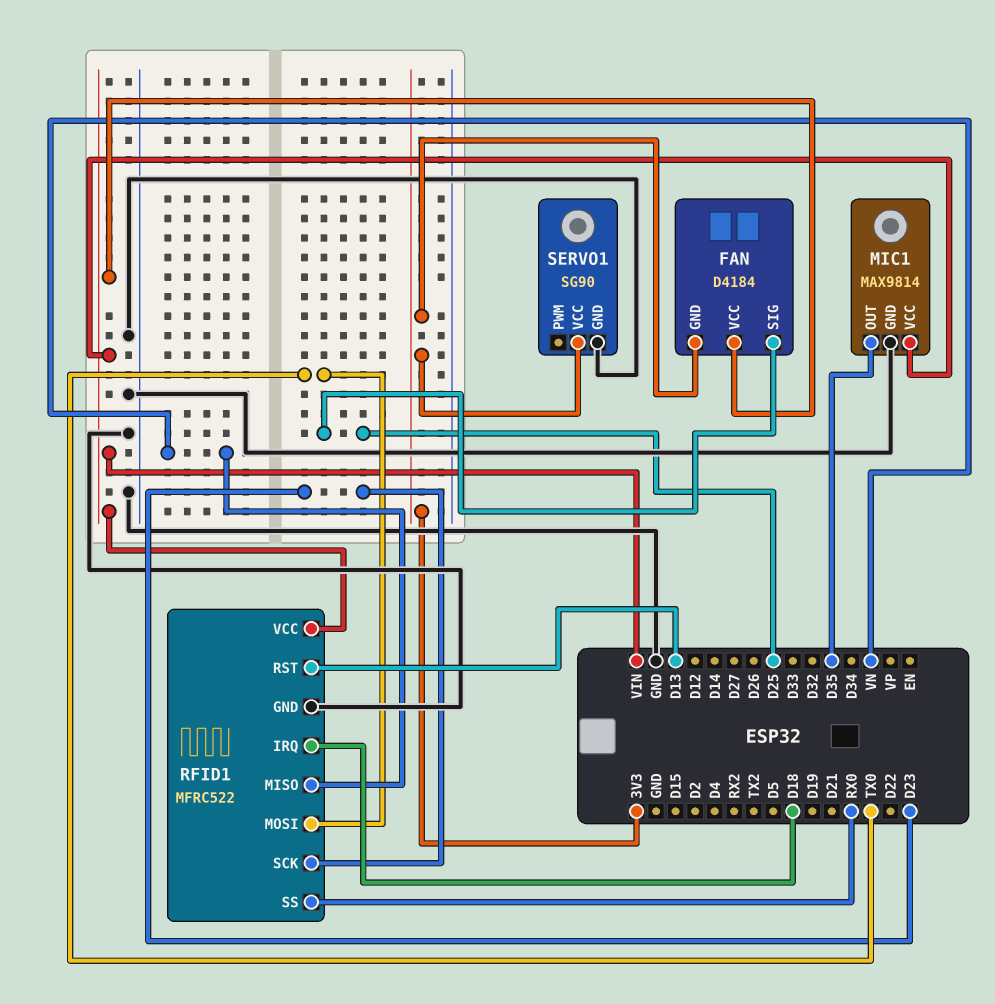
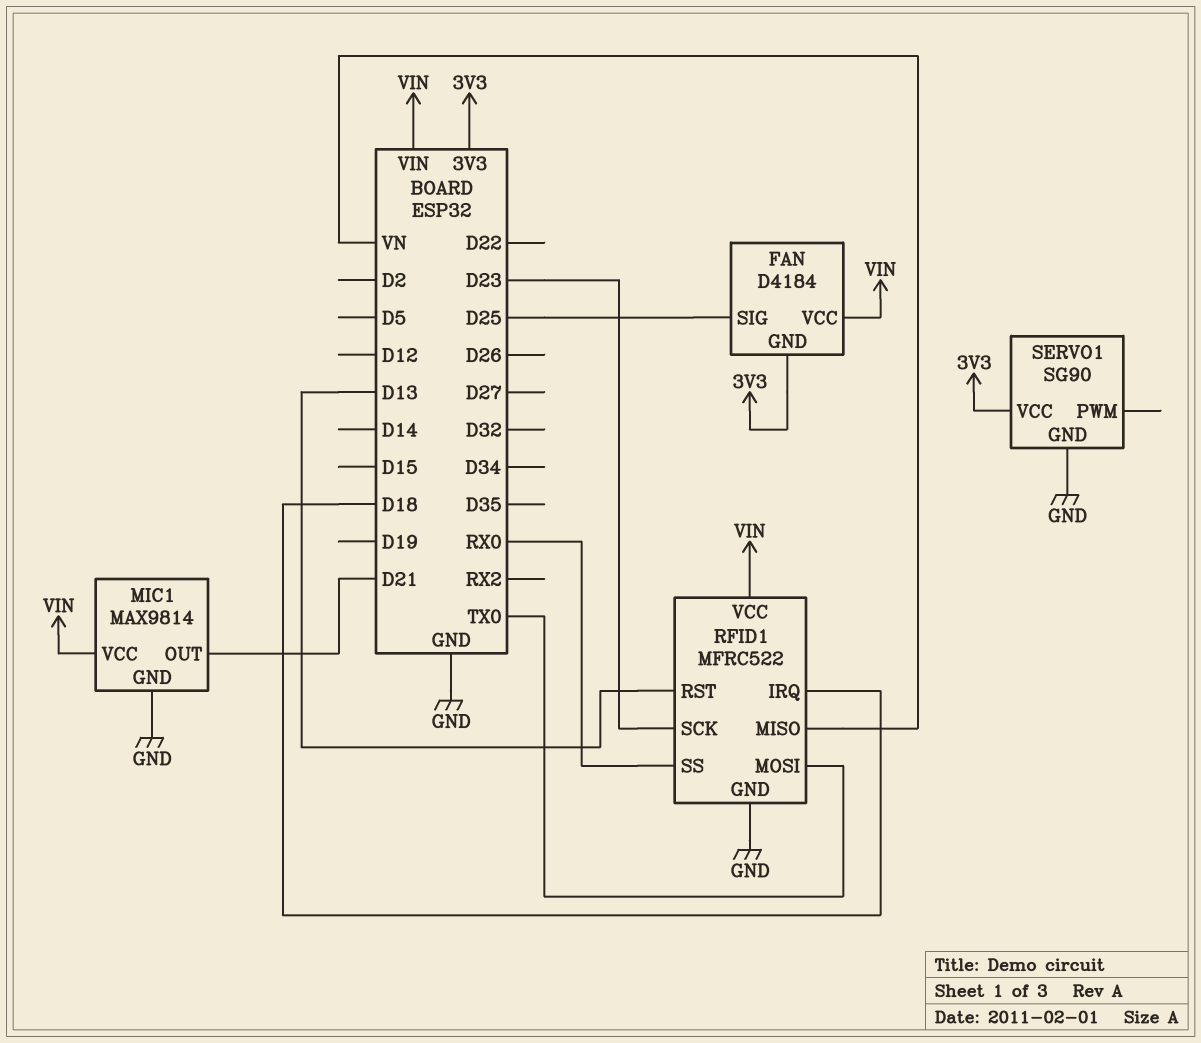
MIC1 pin OUT: D35 -> D21

